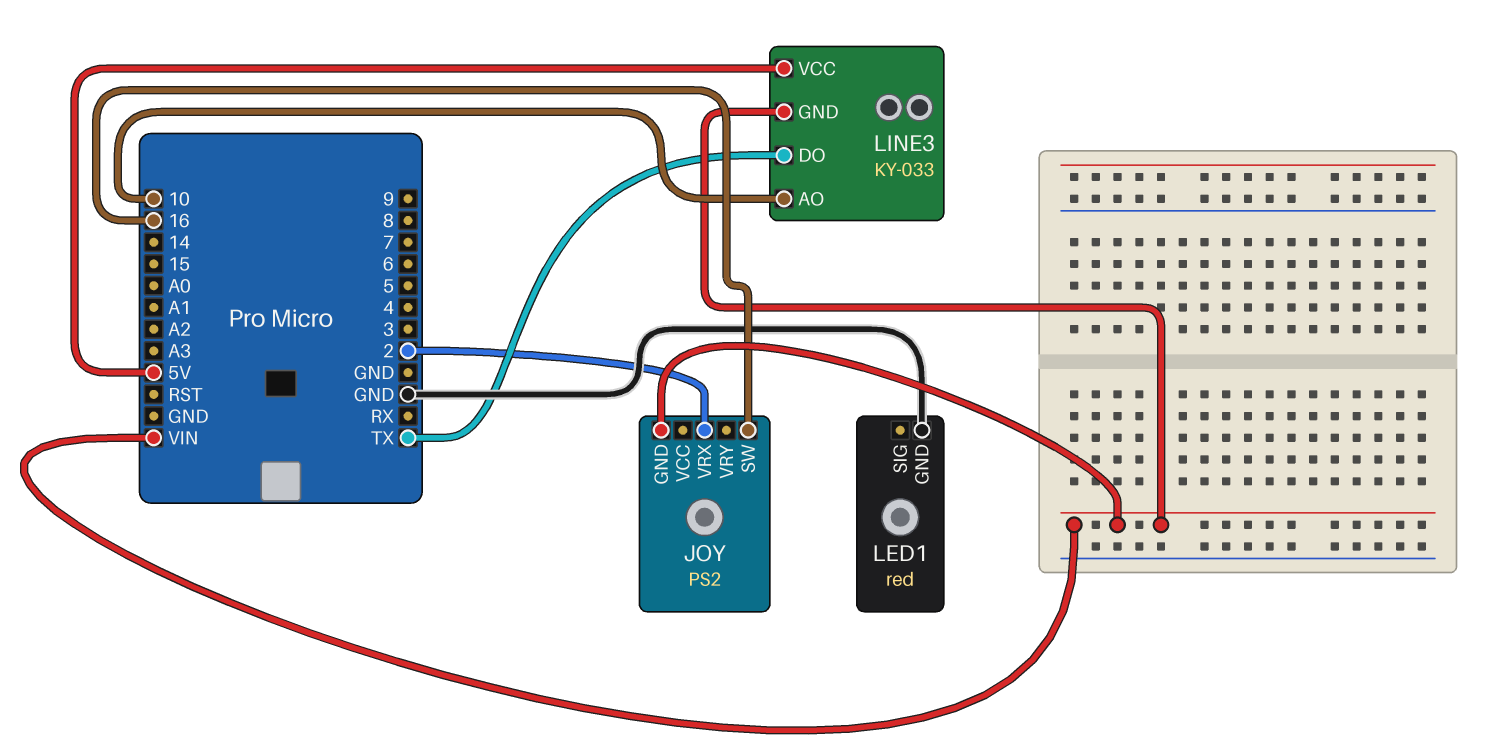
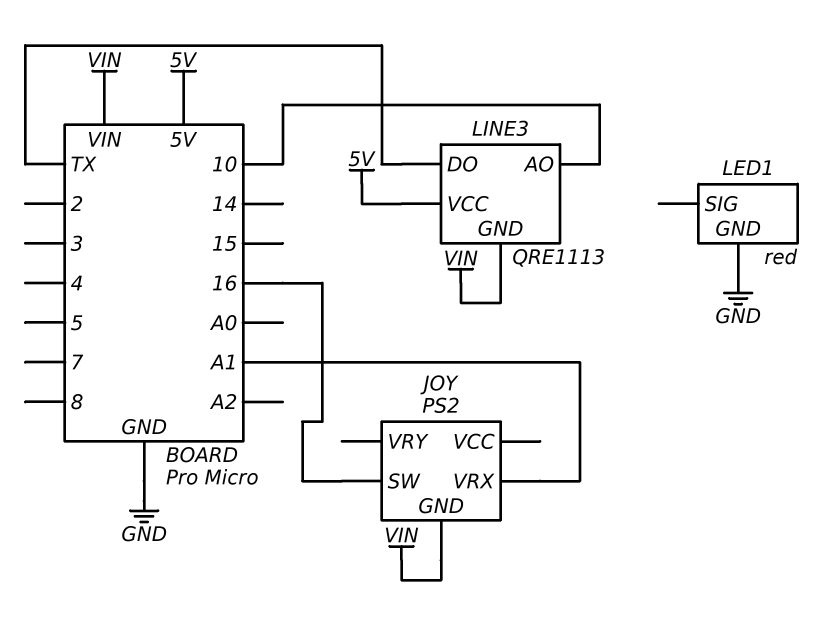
JOY pin VRX: 2 -> A1
LINE3: KY-033 -> QRE1113

